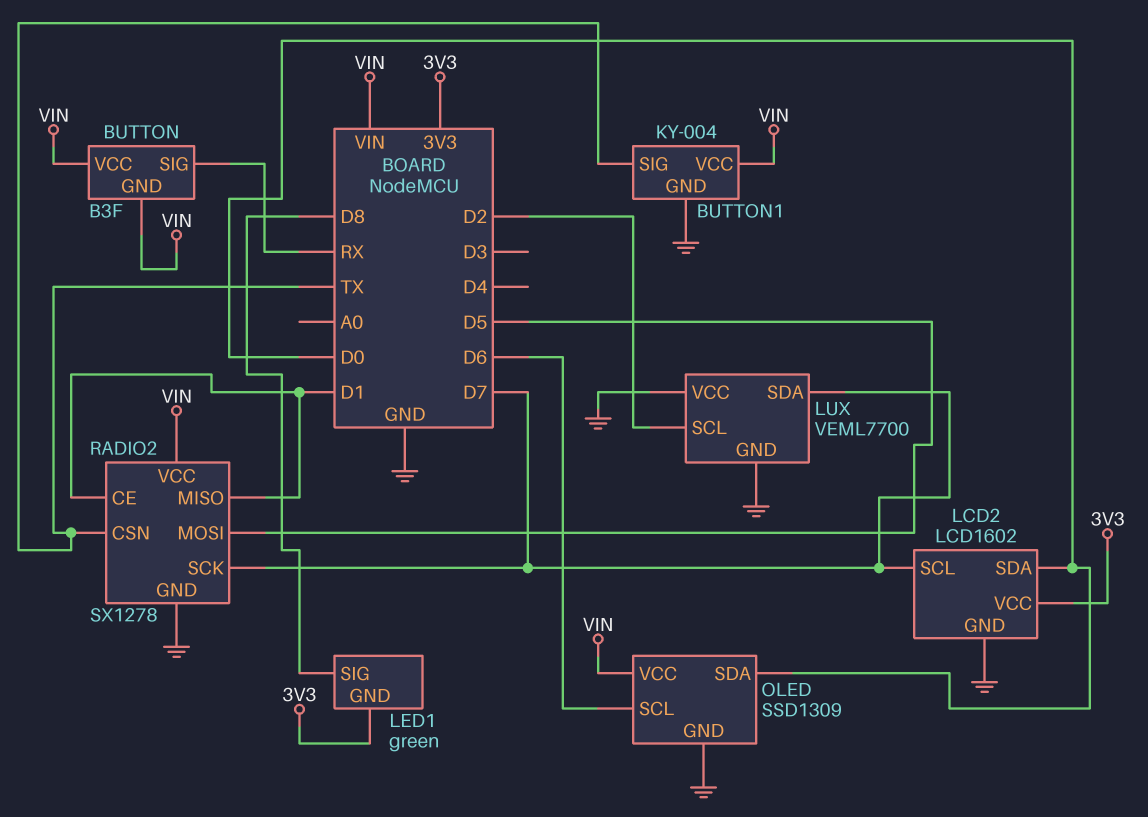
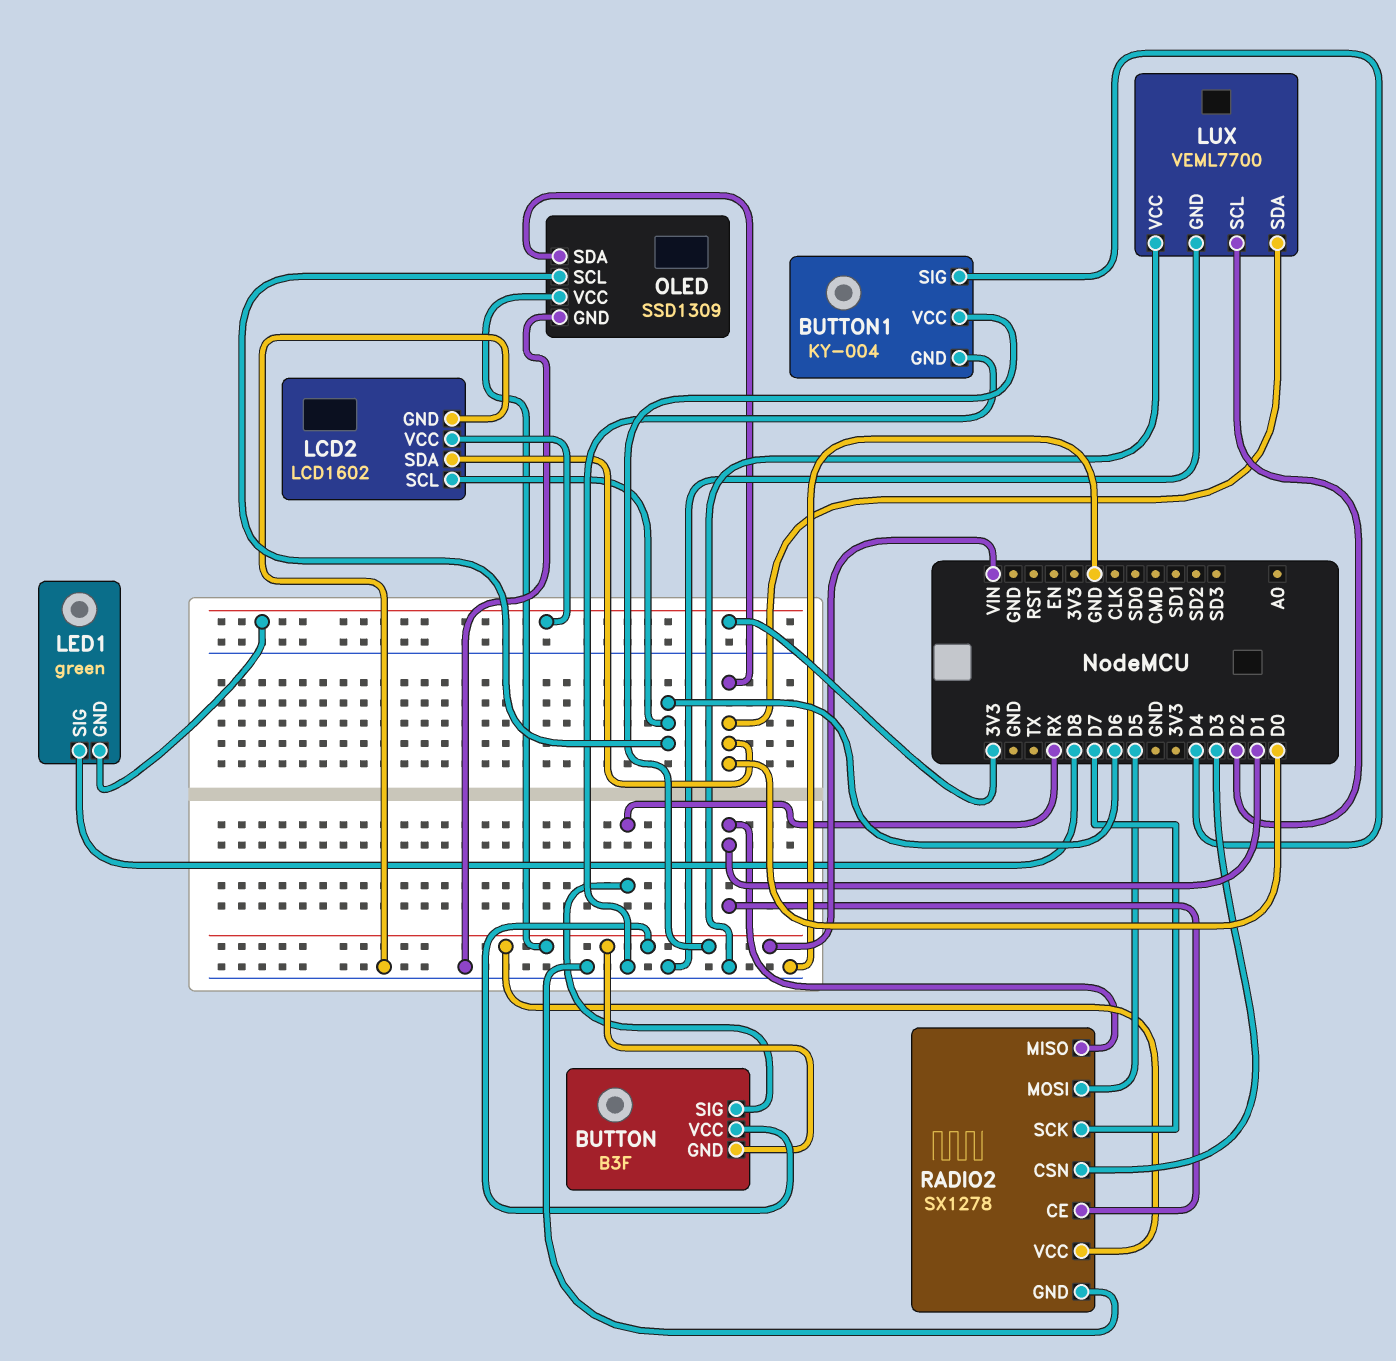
BUTTON1 pin SIG: TX -> D4
LCD2 pin SCL: D7 -> D6
LUX pin SDA: D7 -> D0
RADIO2 pin CSN: TX -> D3

